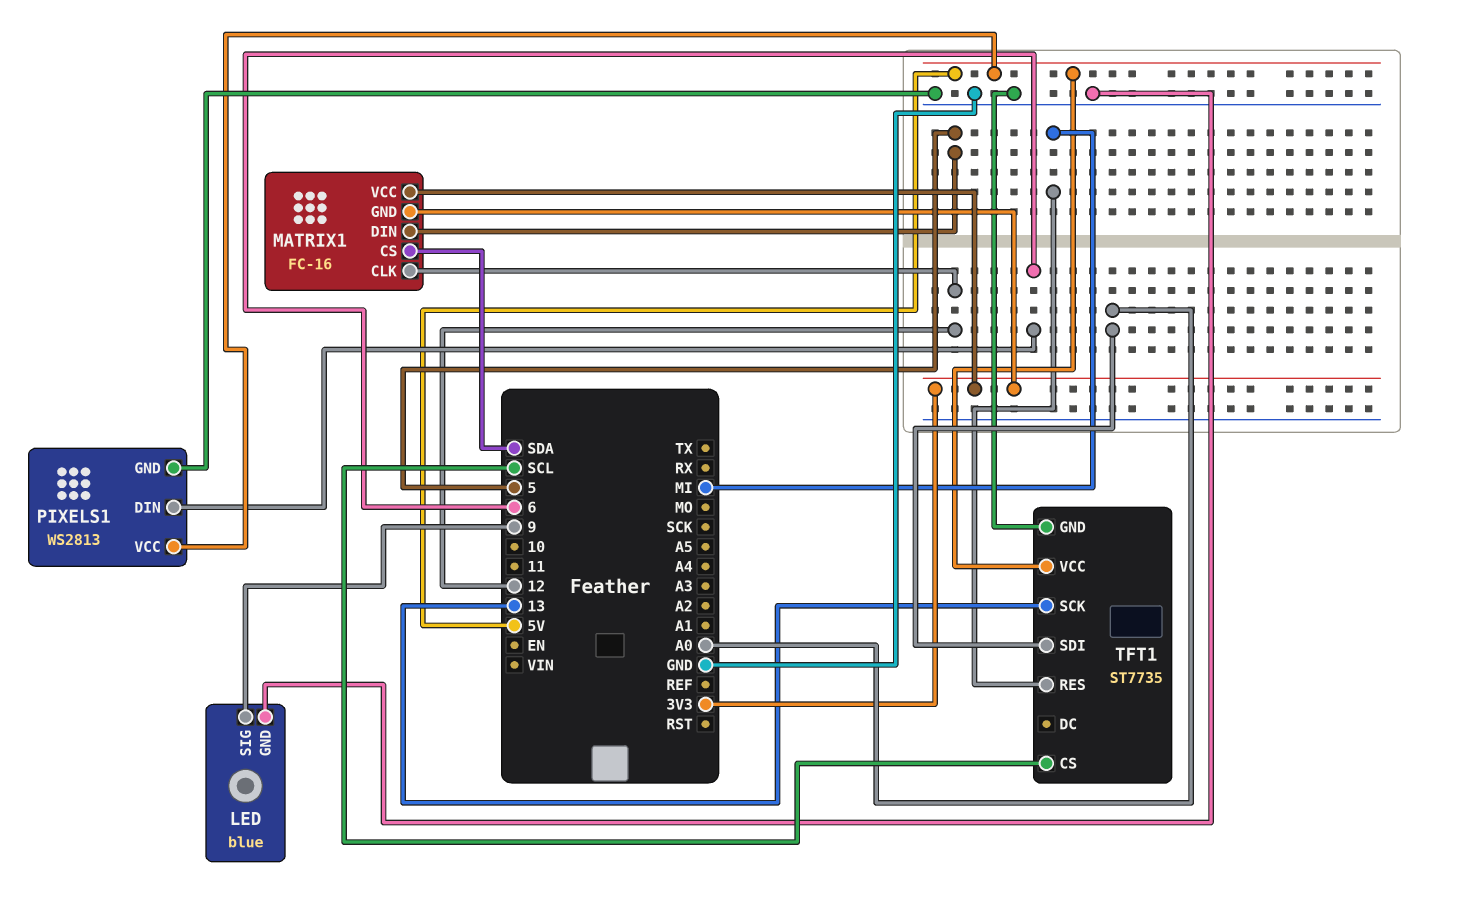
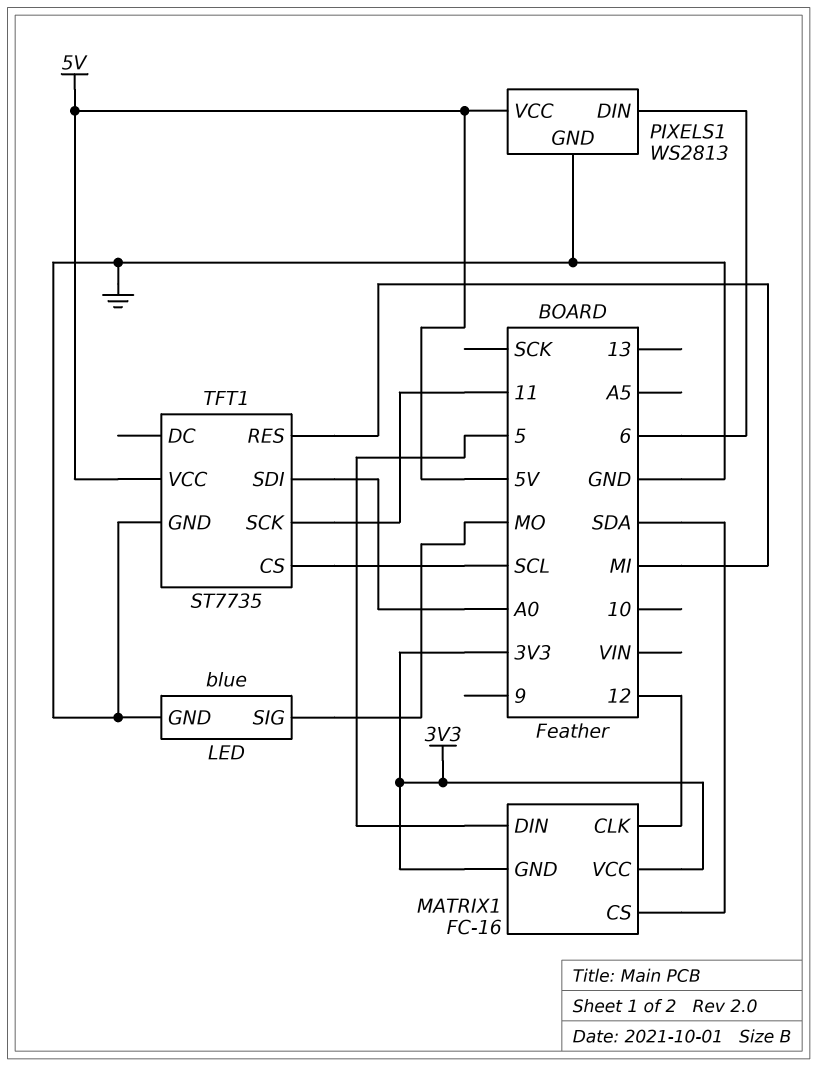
LED pin SIG: 9 -> MO
TFT1 pin SCK: 13 -> 11

